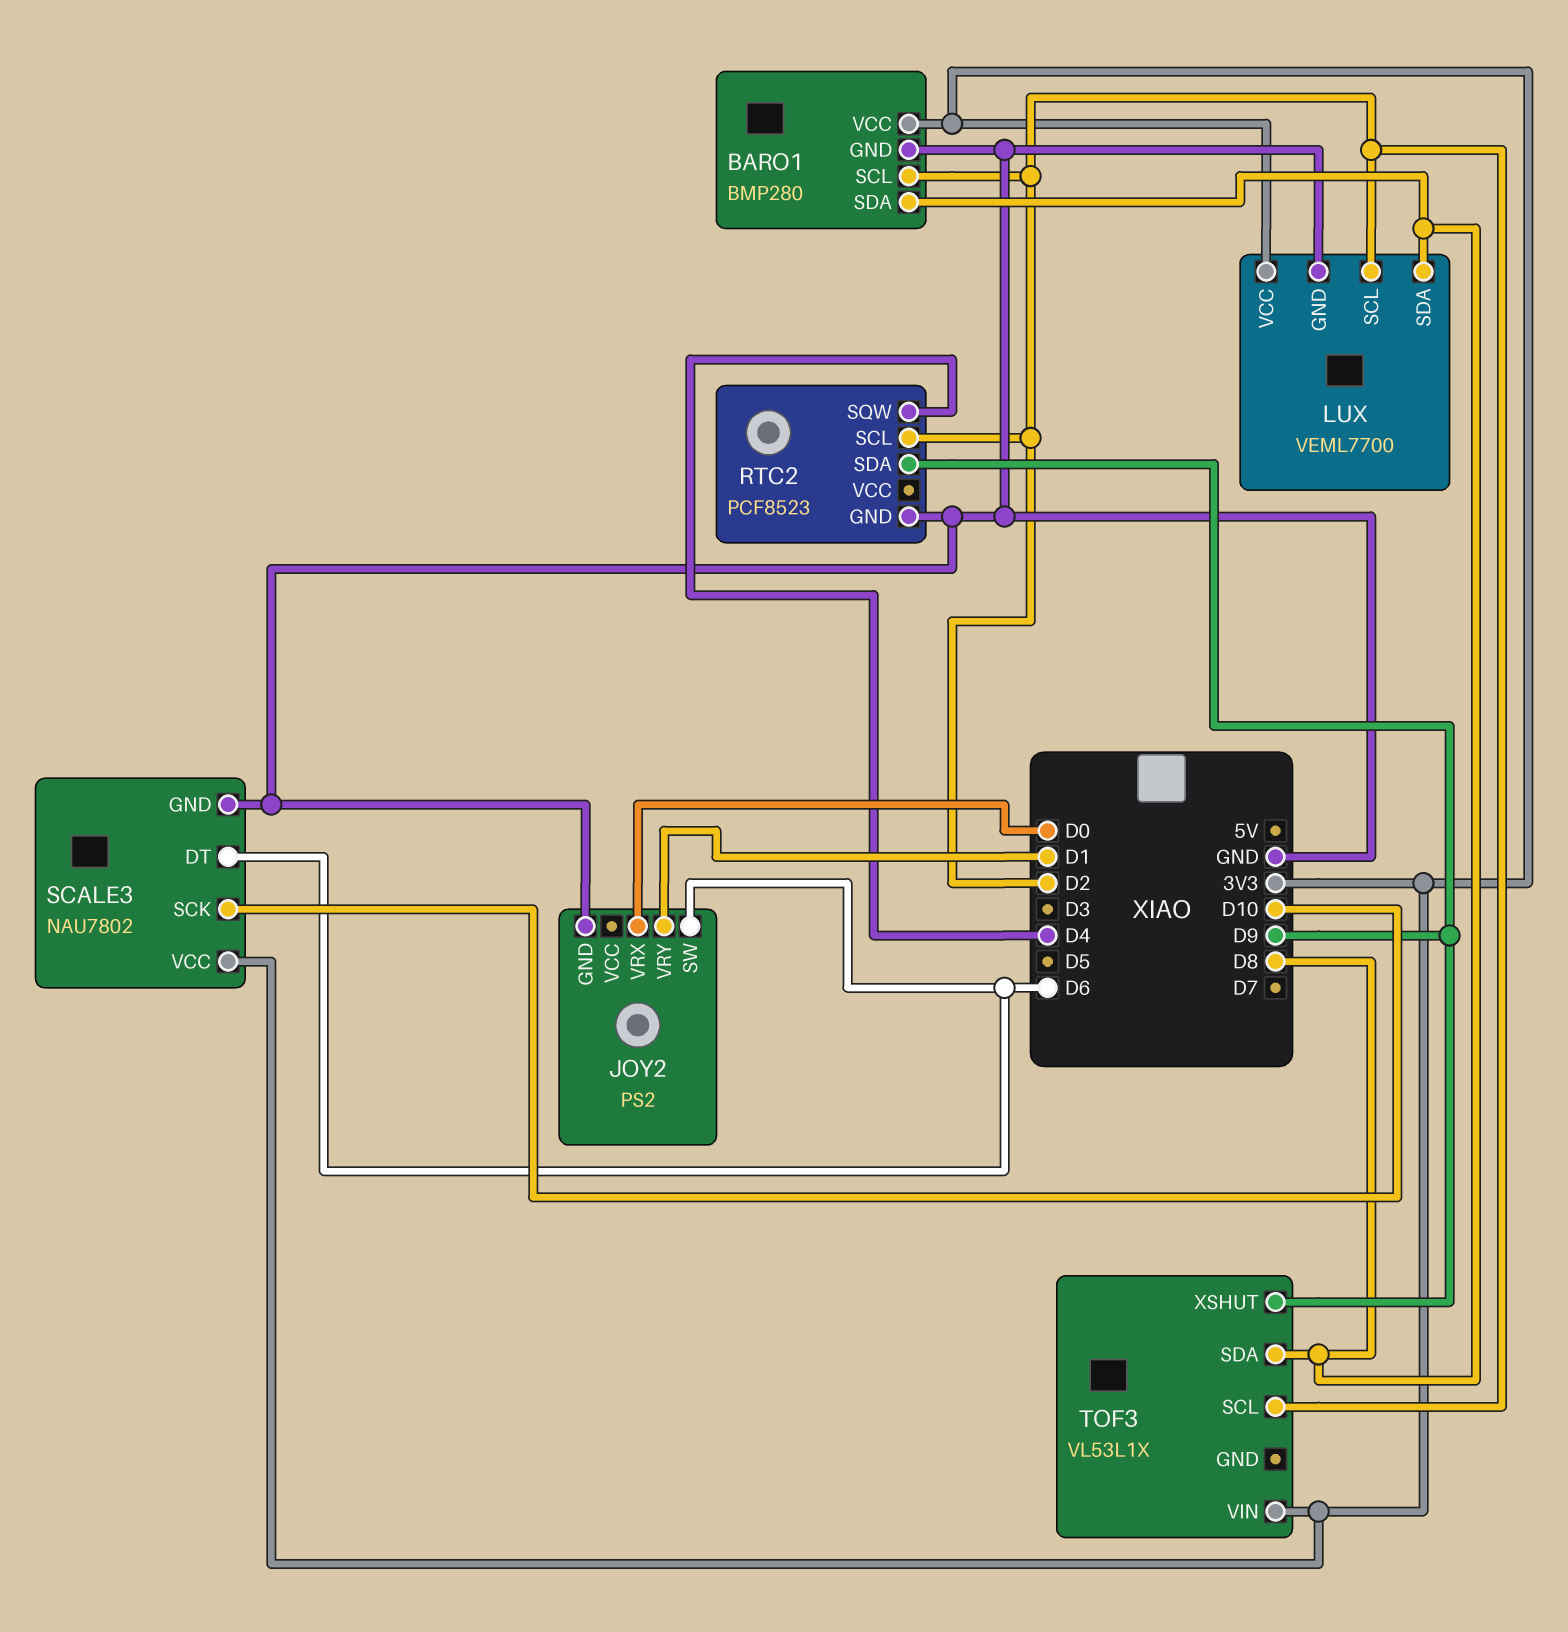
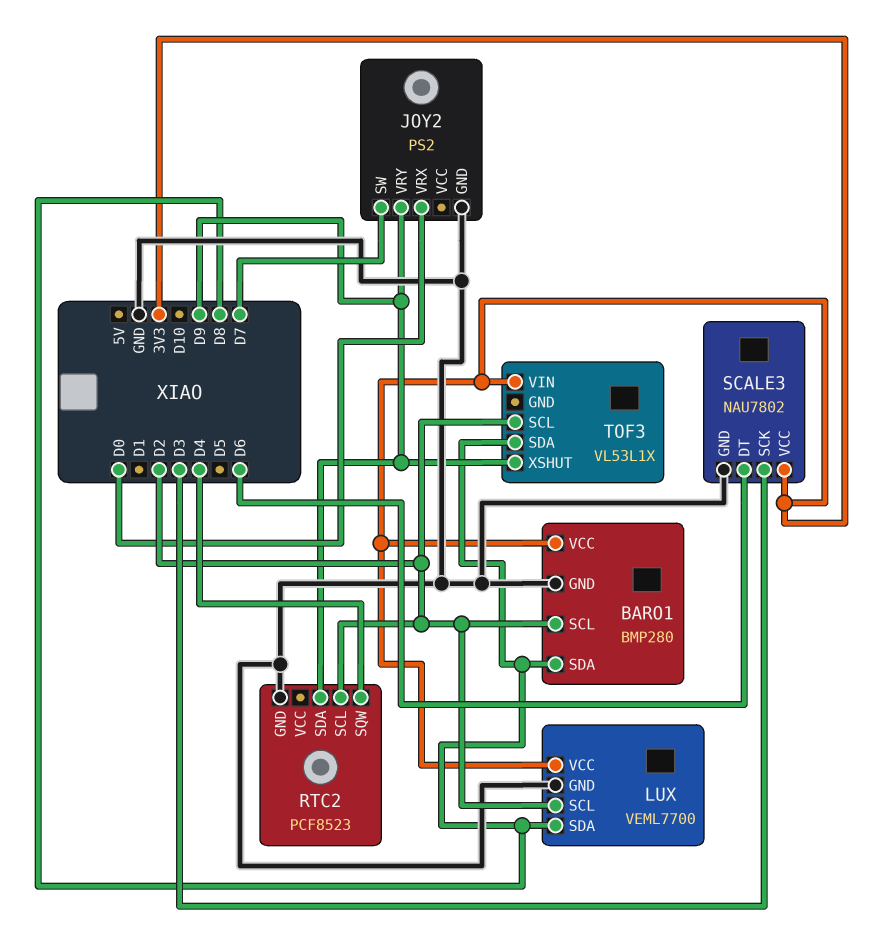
JOY2 pin SW: D6 -> D7
JOY2 pin VRY: D1 -> D9
SCALE3 pin SCK: D10 -> D3

